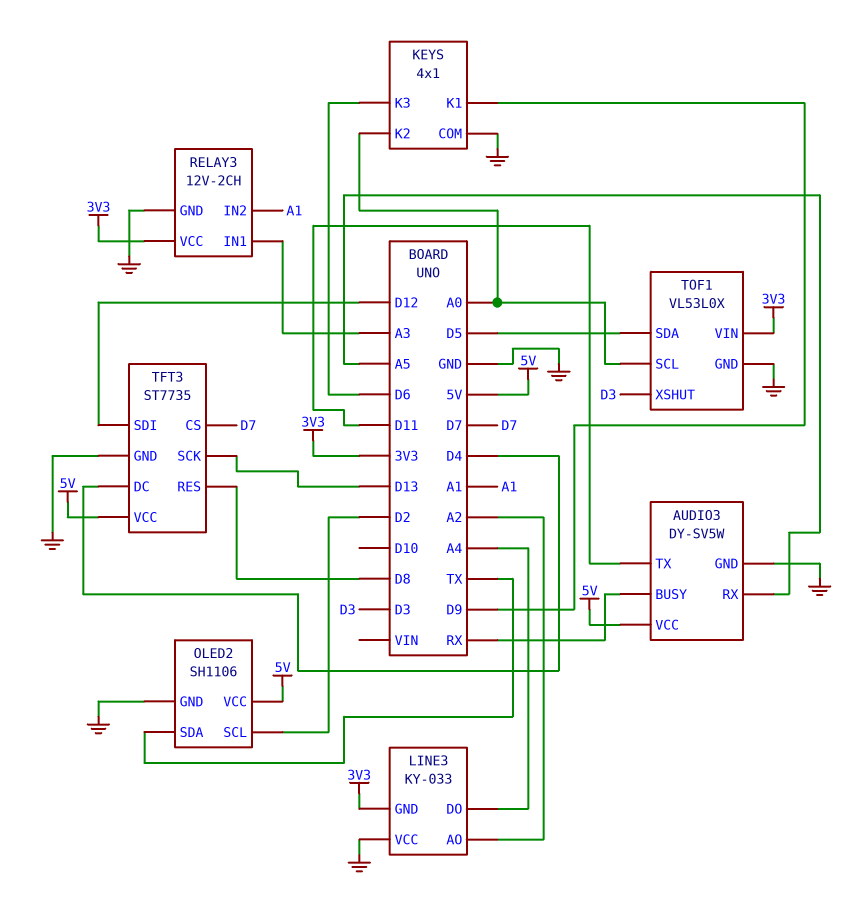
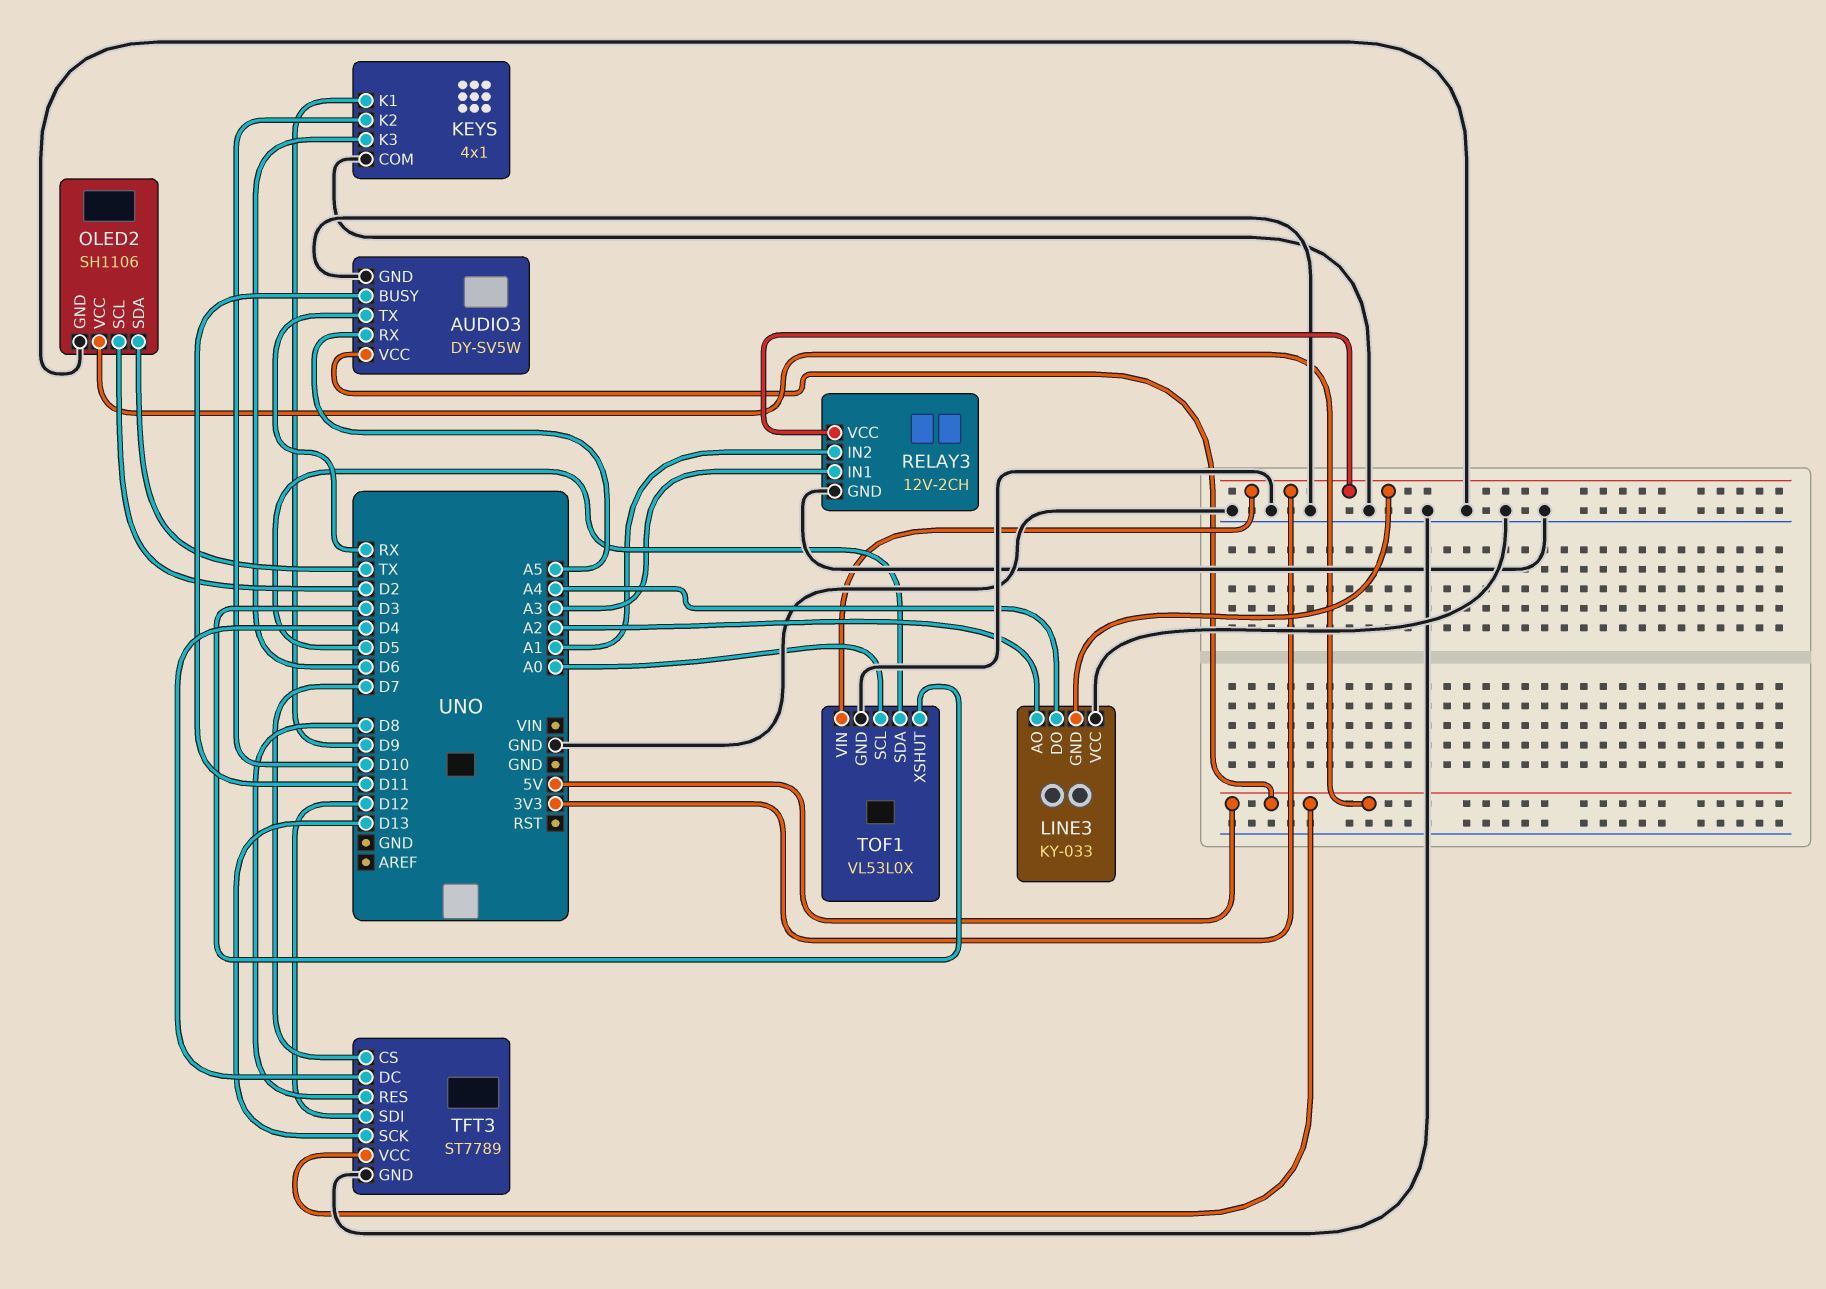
AUDIO3 pin BUSY: RX -> D11
AUDIO3 pin TX: D11 -> RX
KEYS pin K2: A0 -> D10
TFT3: ST7735 -> ST7789

